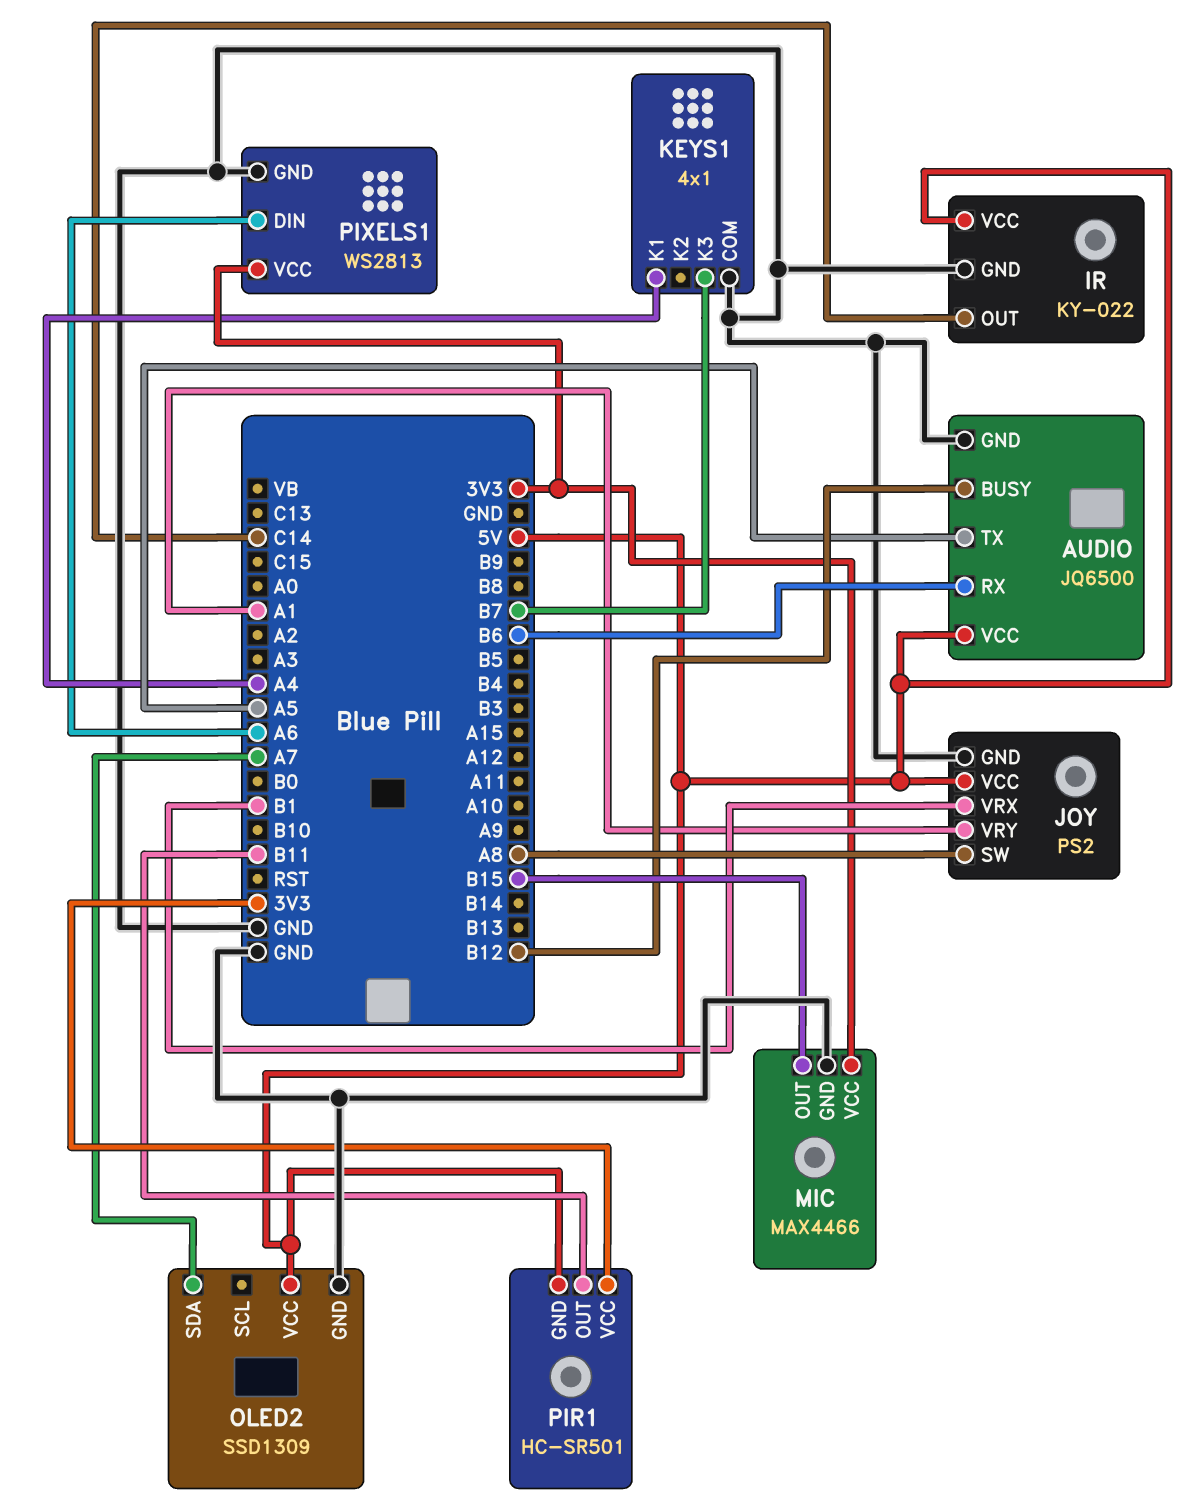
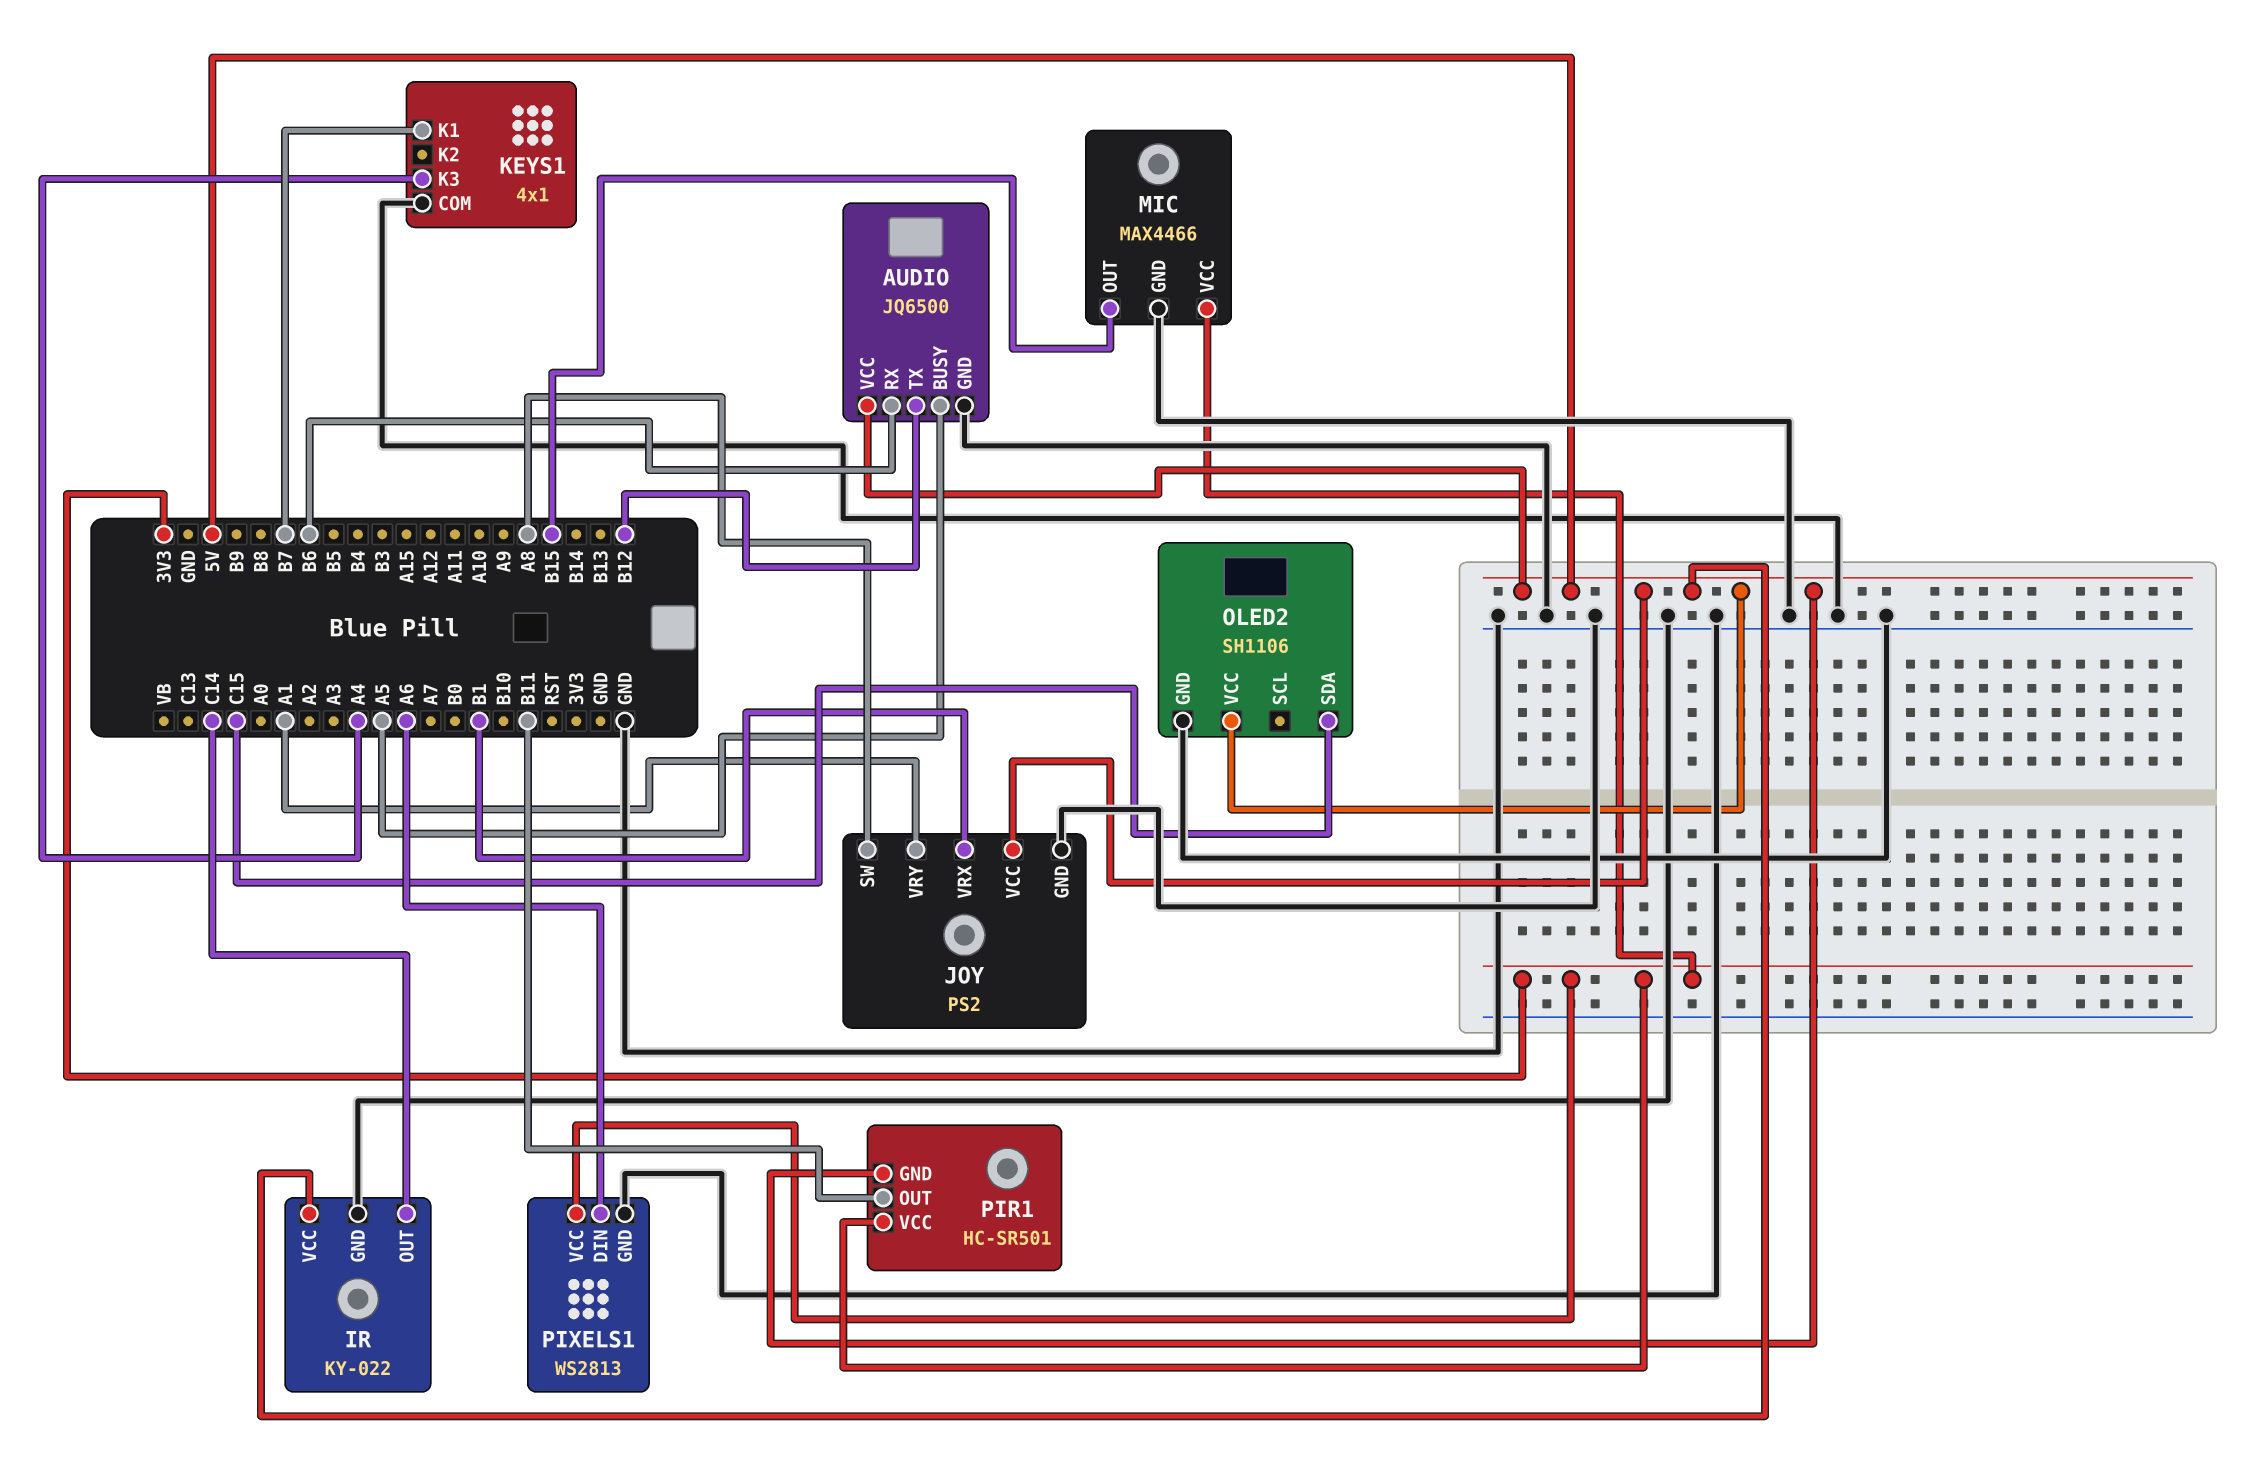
AUDIO pin BUSY: B12 -> A5
AUDIO pin TX: A5 -> B12
KEYS1 pin K1: A4 -> B7
KEYS1 pin K3: B7 -> A4
OLED2: SSD1309 -> SH1106
OLED2 pin SDA: A7 -> C15

